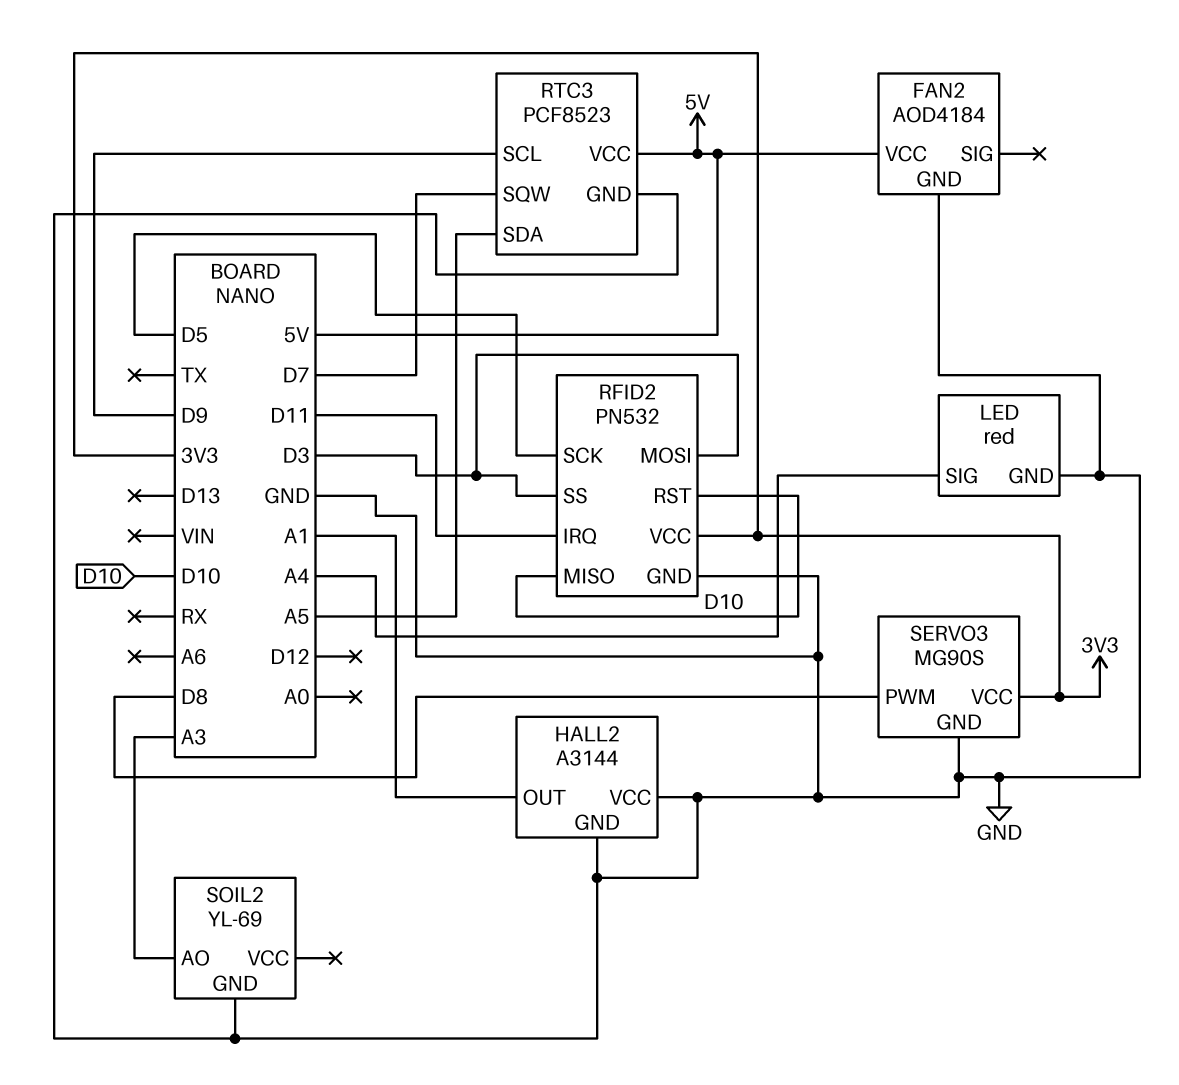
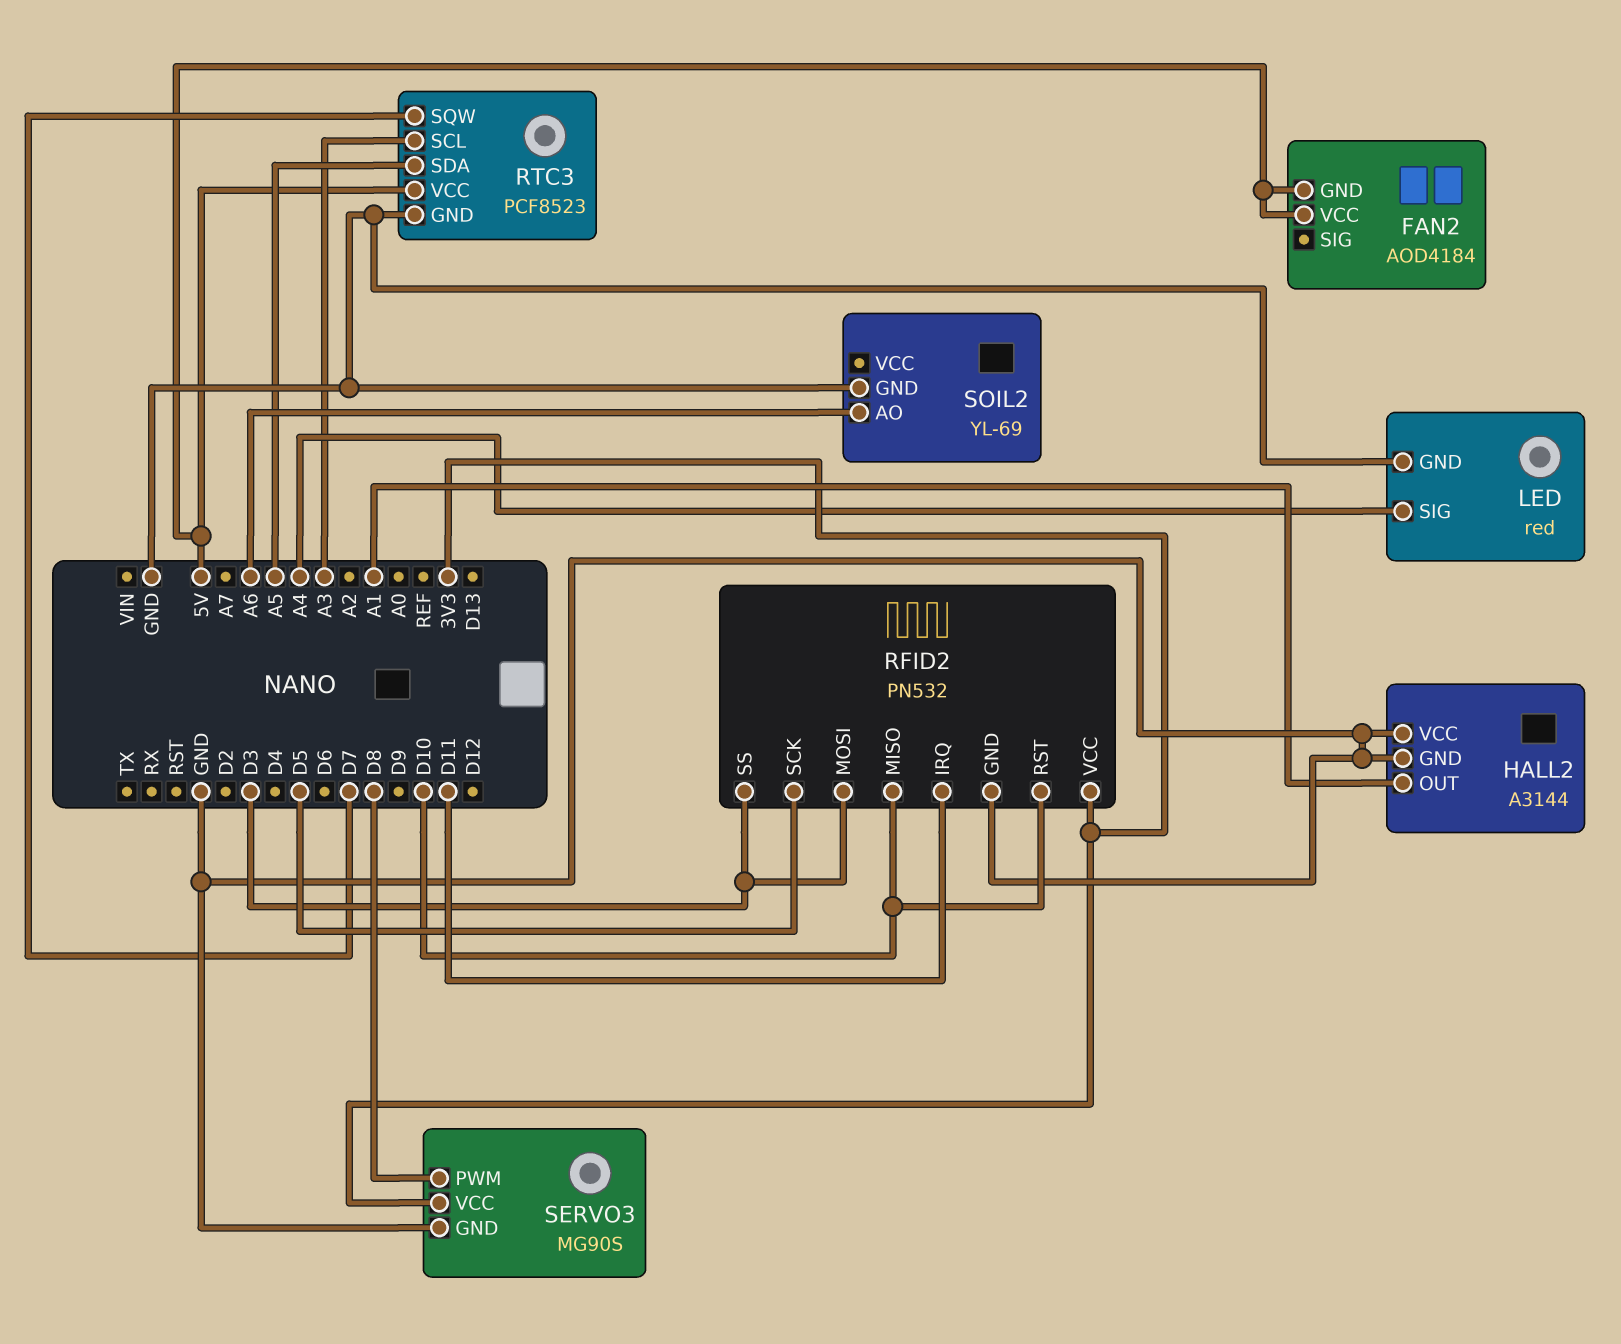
FAN2 pin GND: GND -> 5V
RTC3 pin SCL: D9 -> A3
SOIL2 pin AO: A3 -> A6

